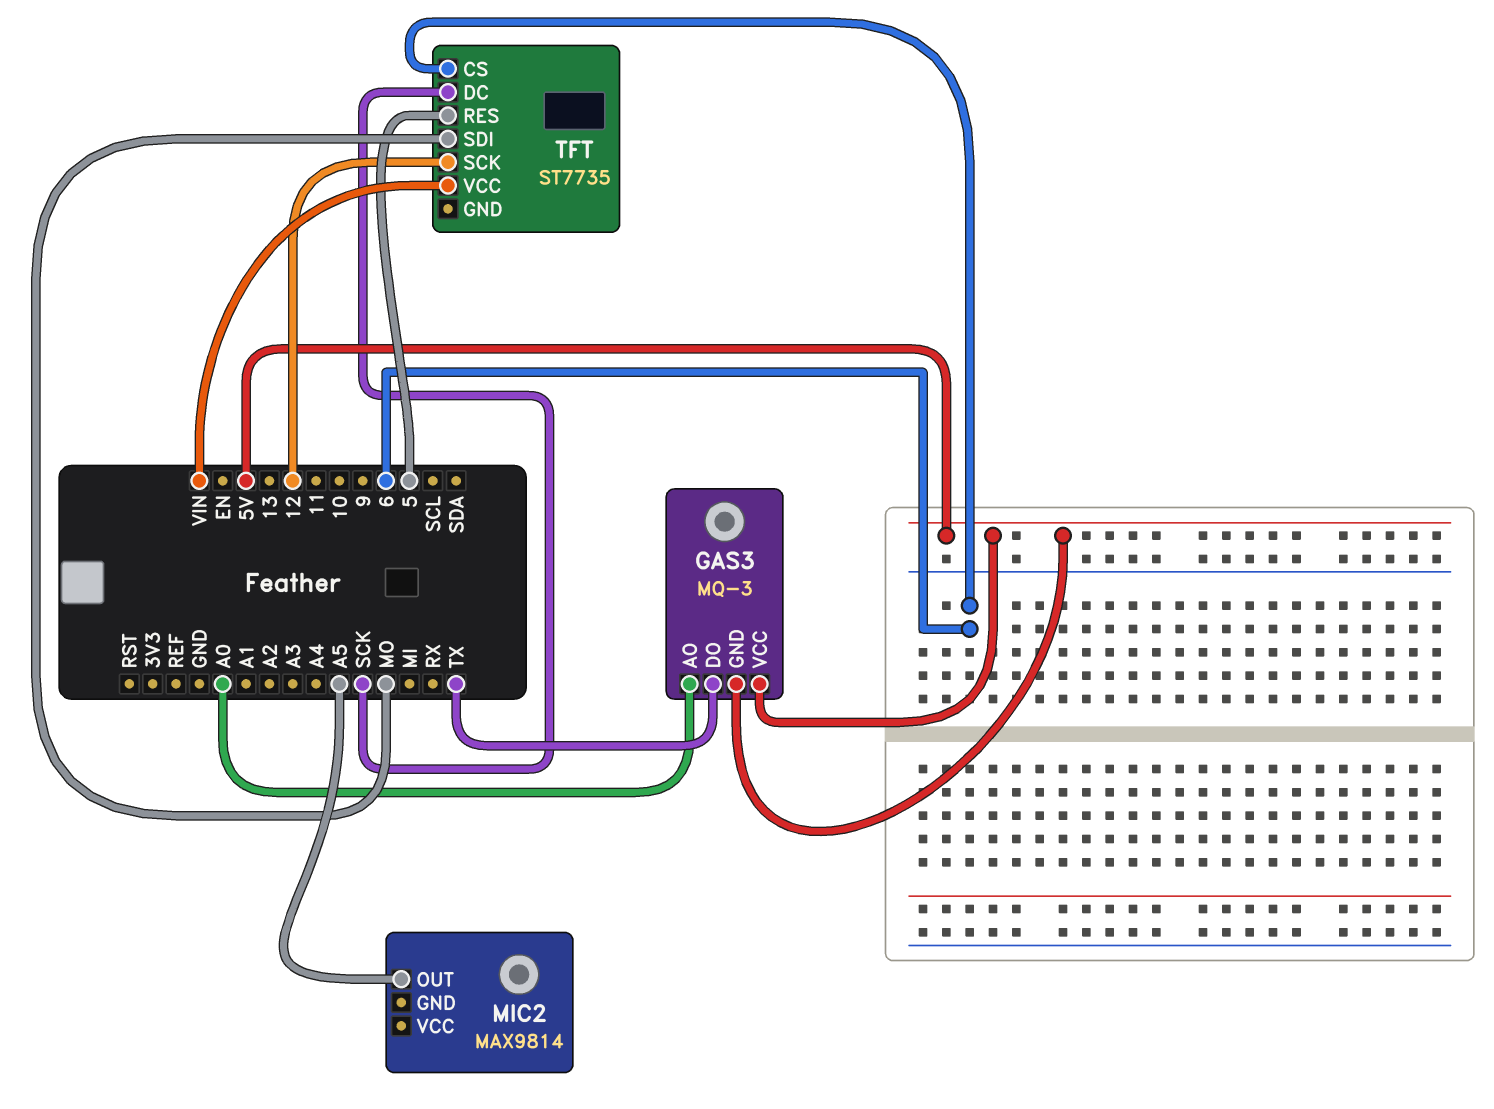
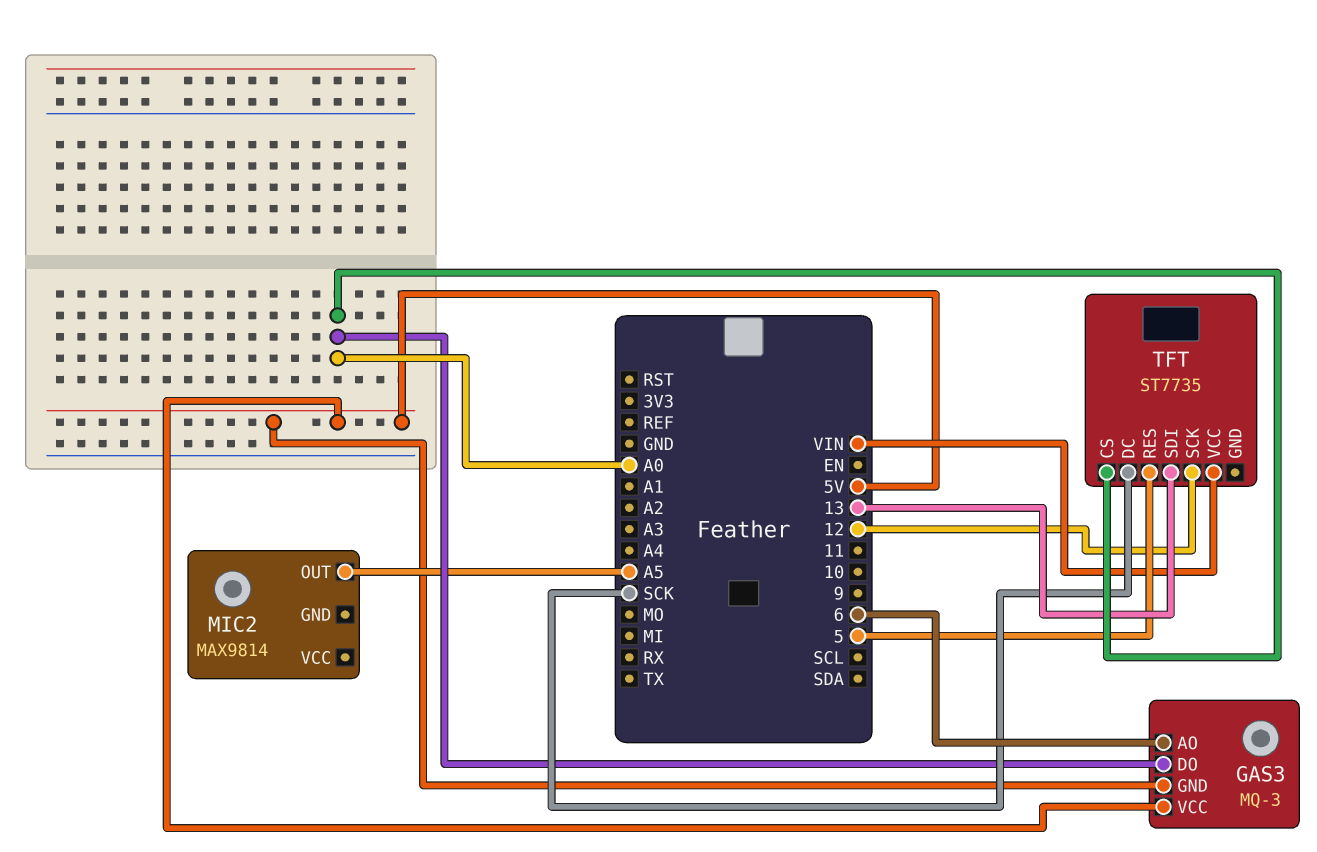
GAS3 pin AO: A0 -> 6
GAS3 pin DO: TX -> A0
TFT pin CS: 6 -> A0
TFT pin SDI: MO -> 13

